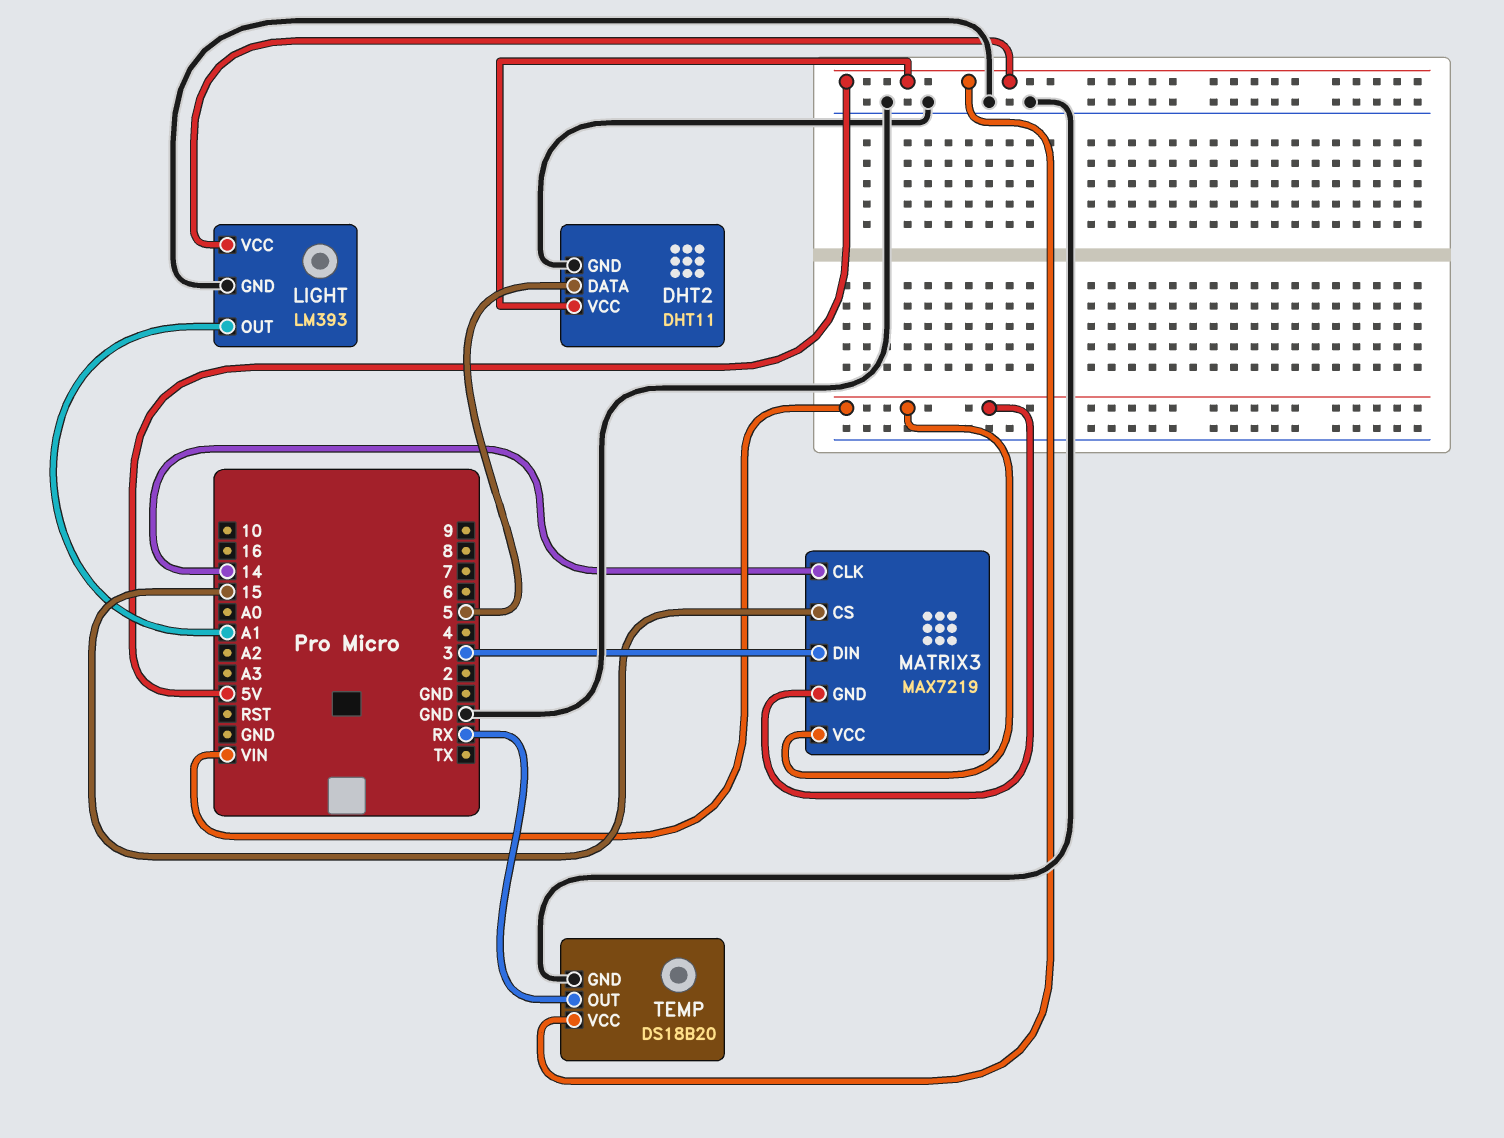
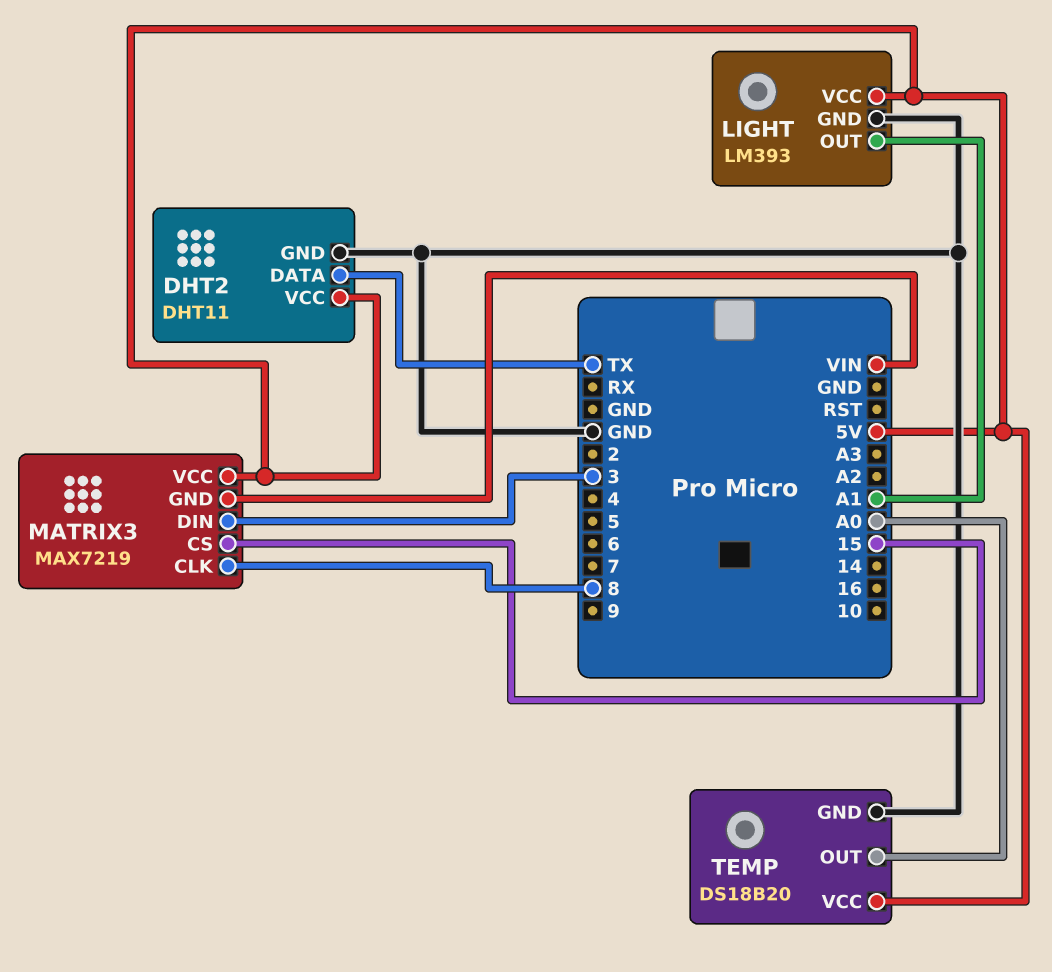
DHT2 pin DATA: 5 -> TX
MATRIX3 pin CLK: 14 -> 8
MATRIX3 pin VCC: VIN -> 5V
TEMP pin OUT: RX -> A0

